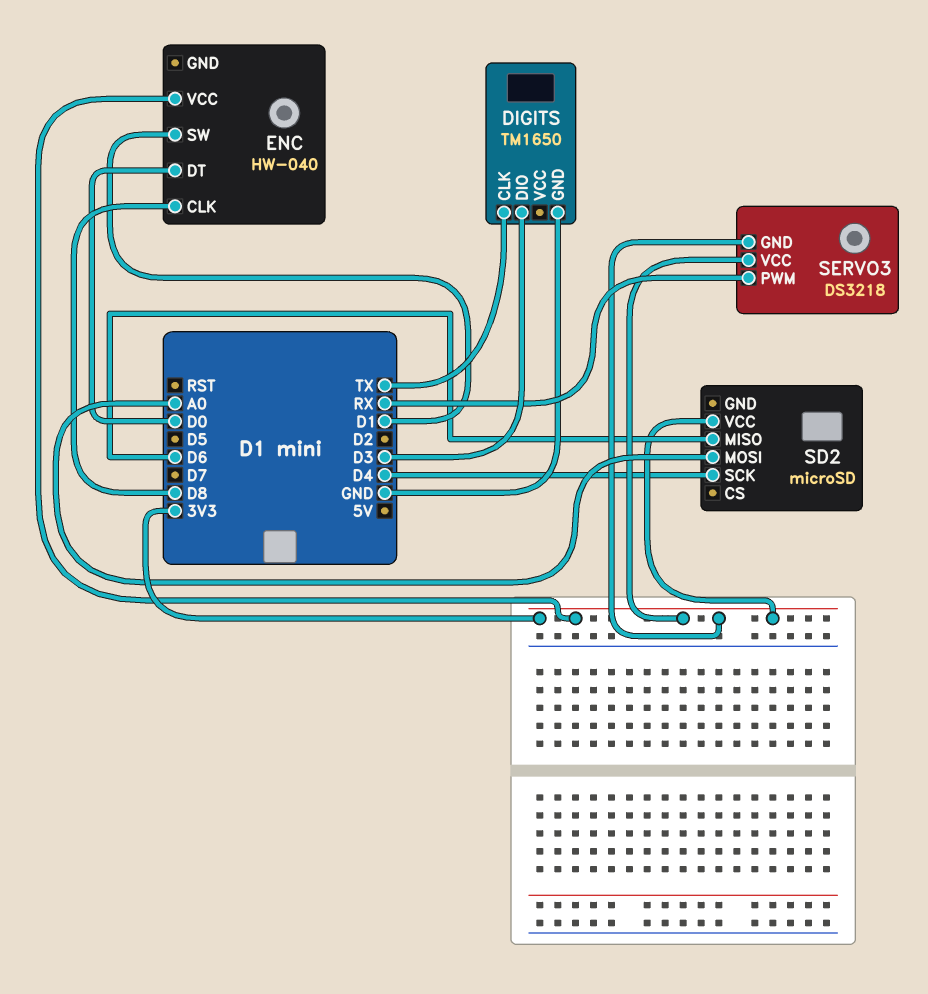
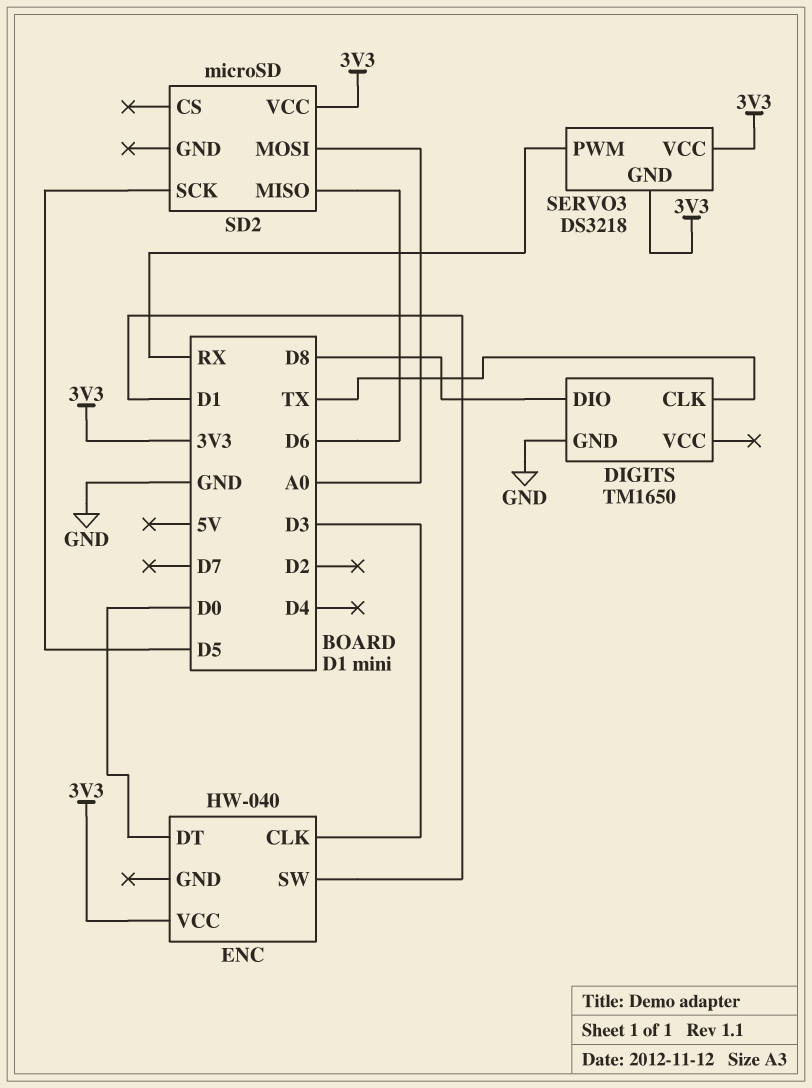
DIGITS pin DIO: D3 -> D8
ENC pin CLK: D8 -> D3
SD2 pin SCK: D4 -> D5

